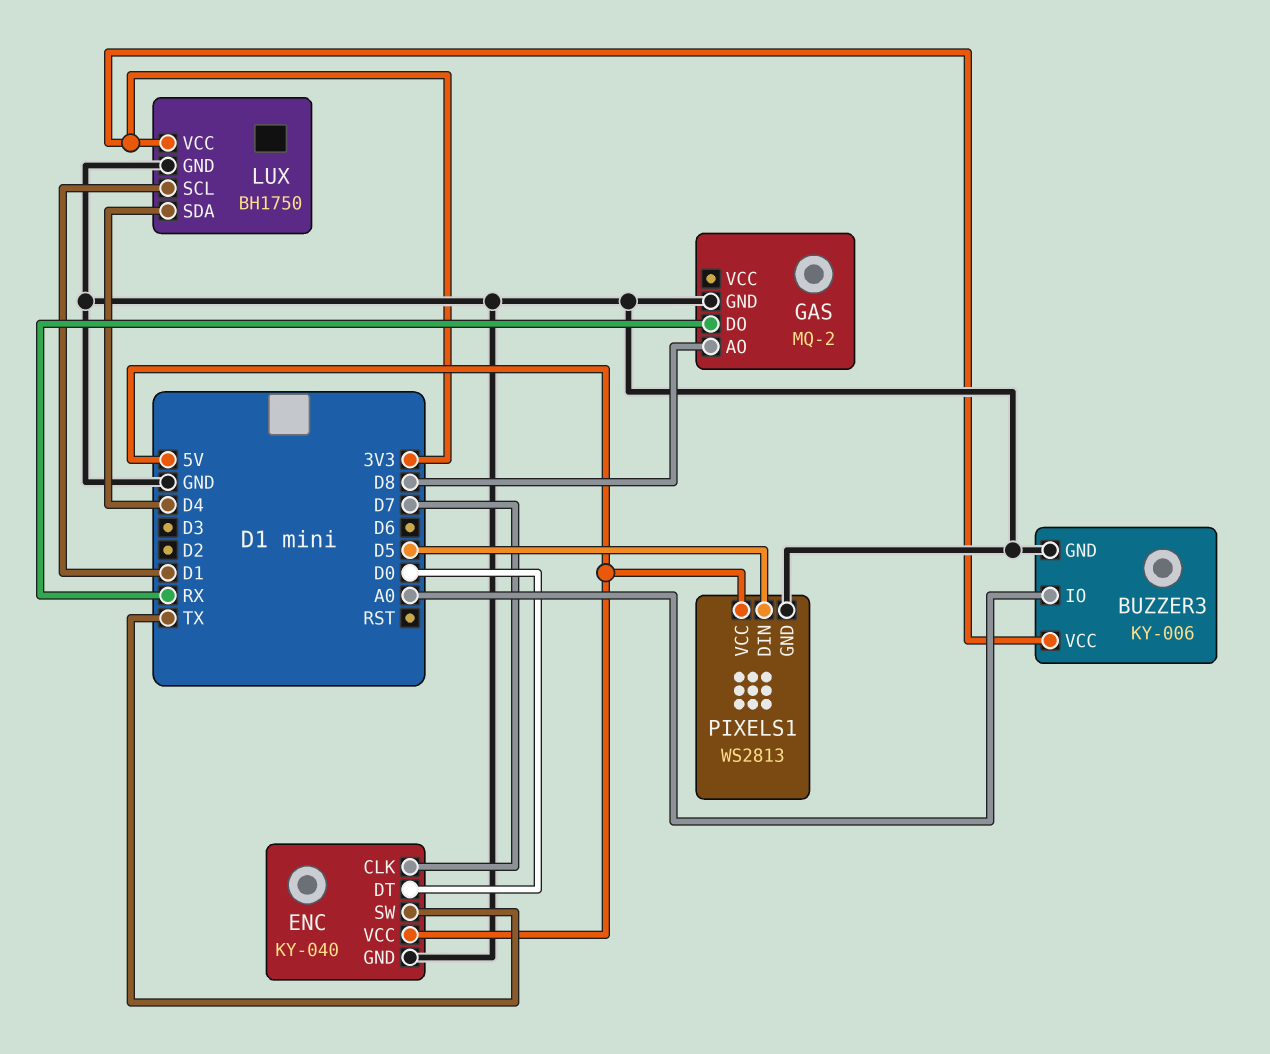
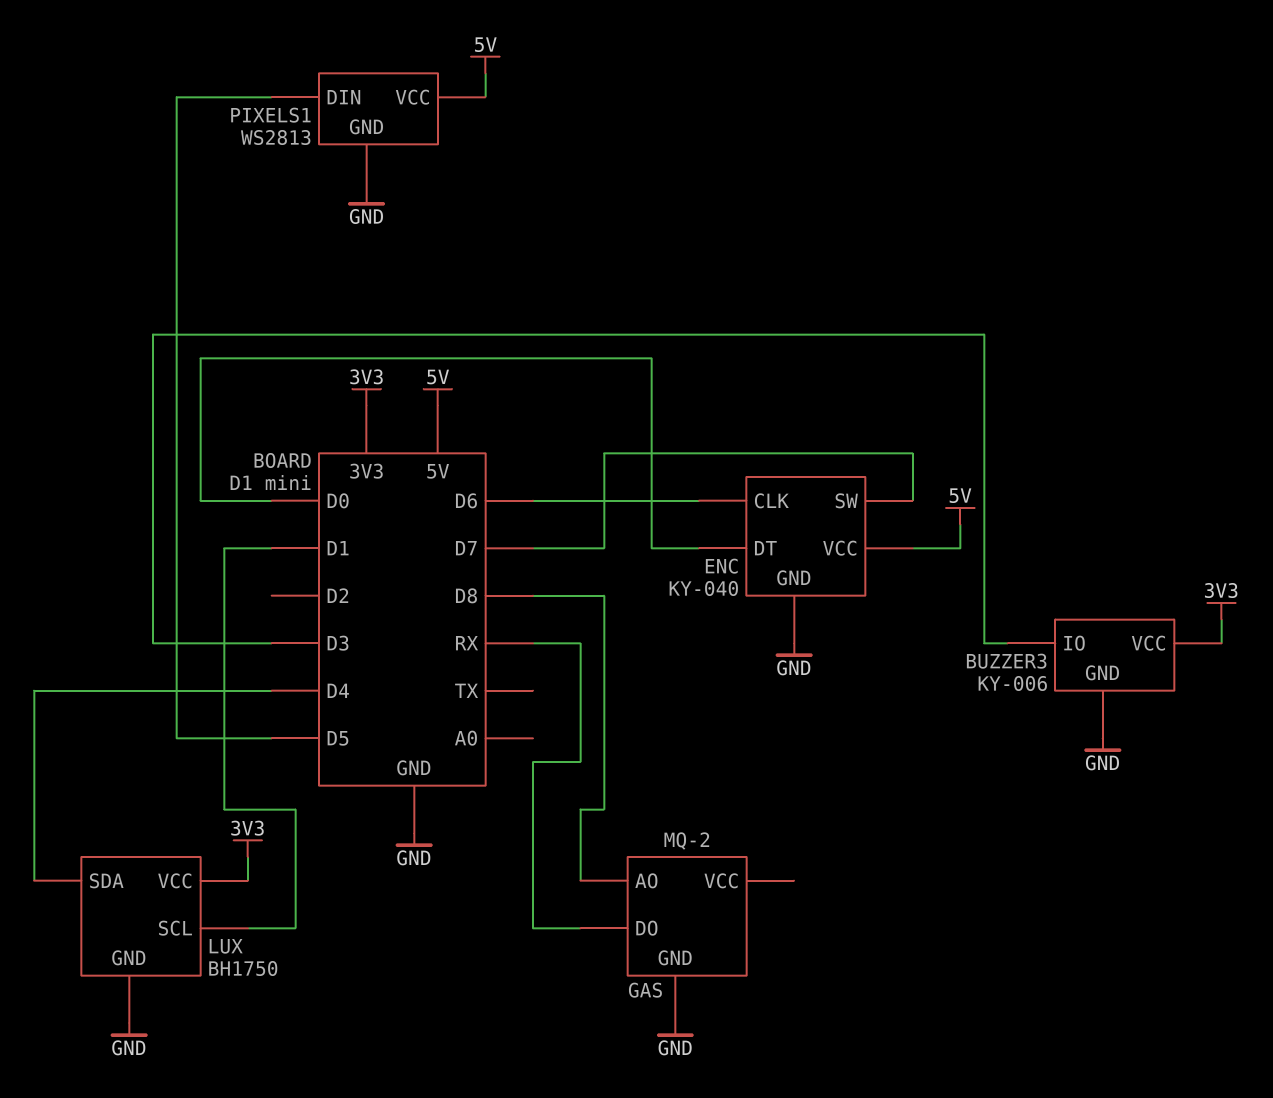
BUZZER3 pin IO: A0 -> D3
ENC pin CLK: D7 -> D6
ENC pin SW: TX -> D7

